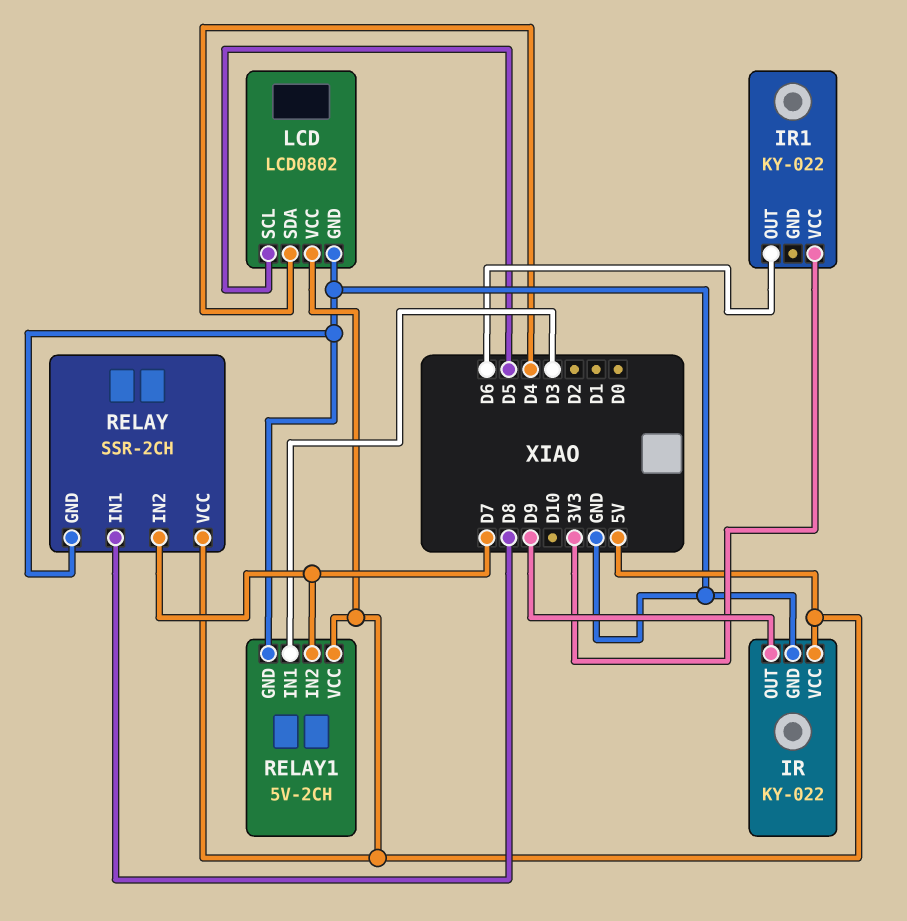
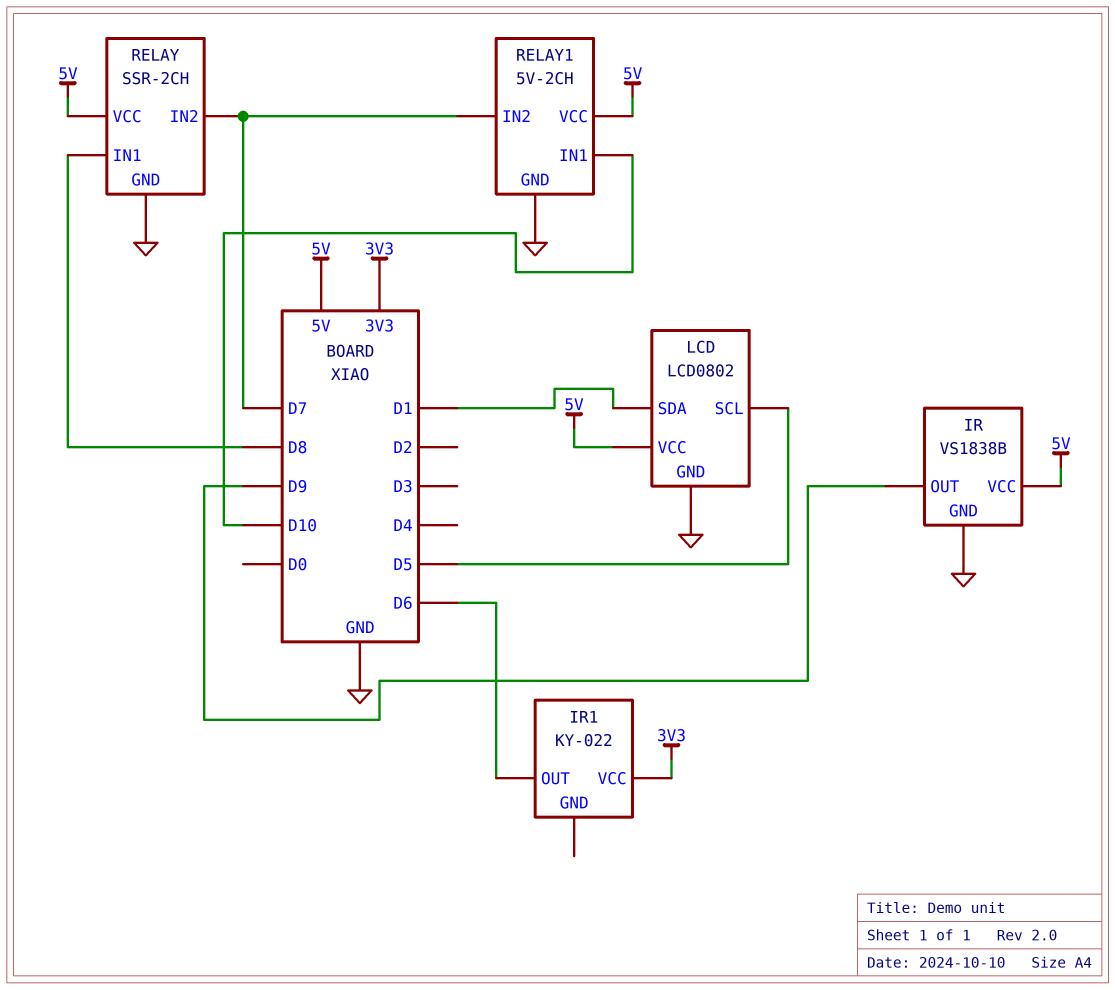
IR: KY-022 -> VS1838B
LCD pin SDA: D4 -> D1
RELAY1 pin IN1: D3 -> D10

